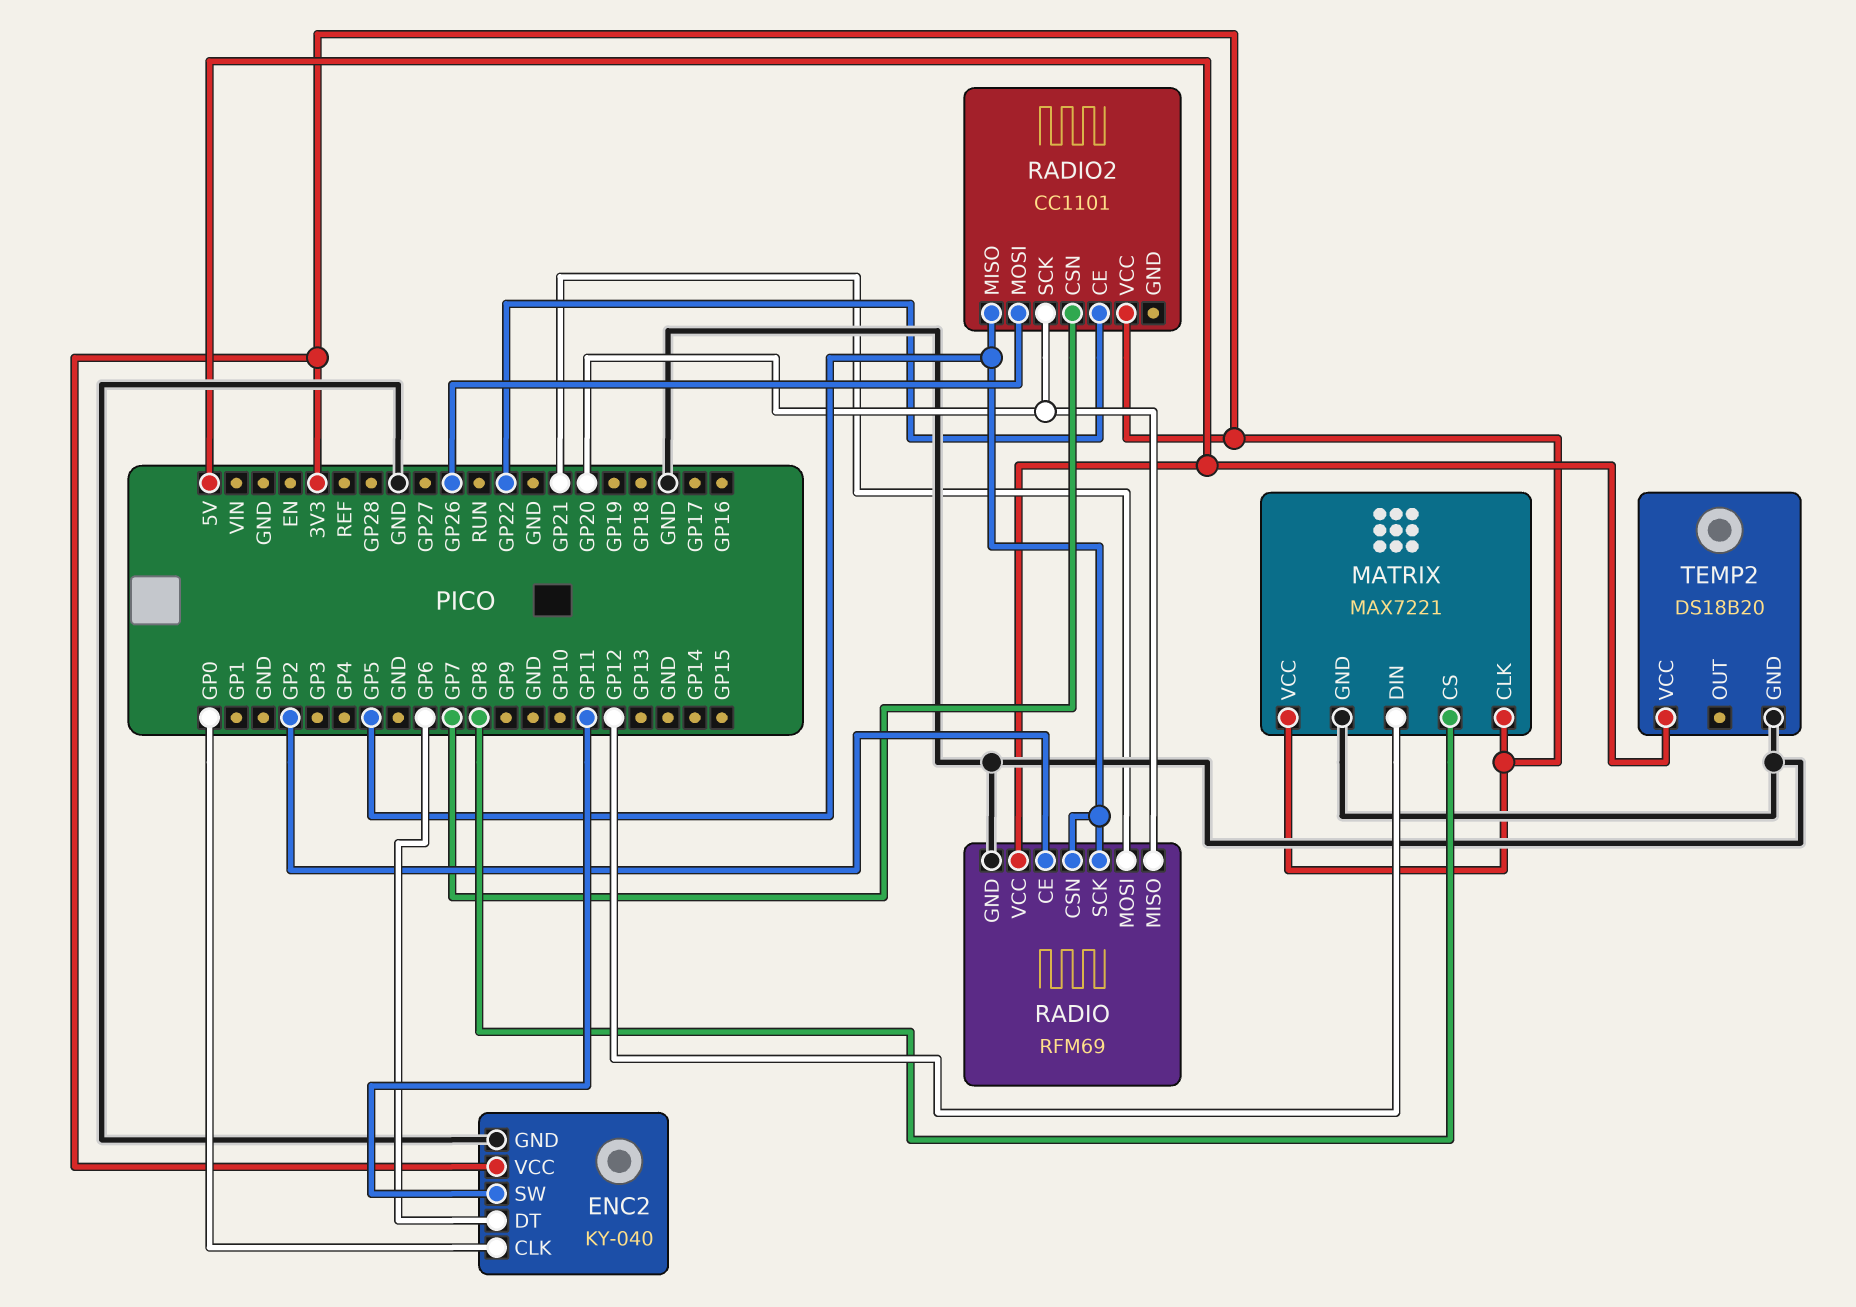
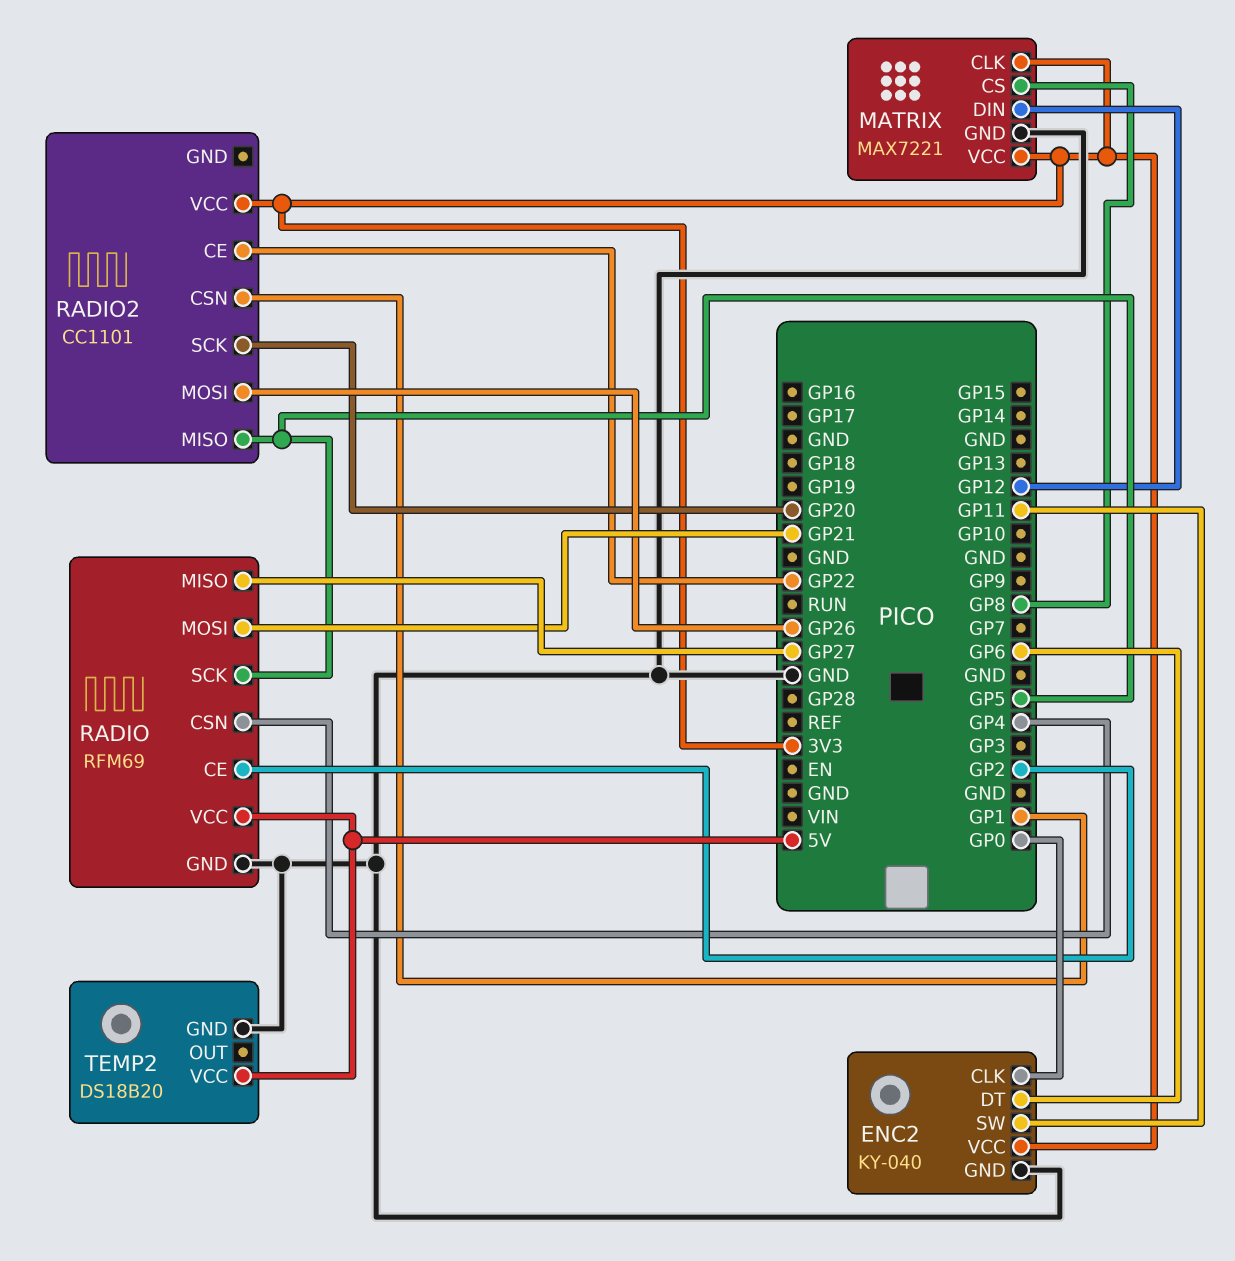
RADIO pin CSN: GP5 -> GP4
RADIO pin MISO: GP20 -> GP27
RADIO2 pin CSN: GP7 -> GP1

